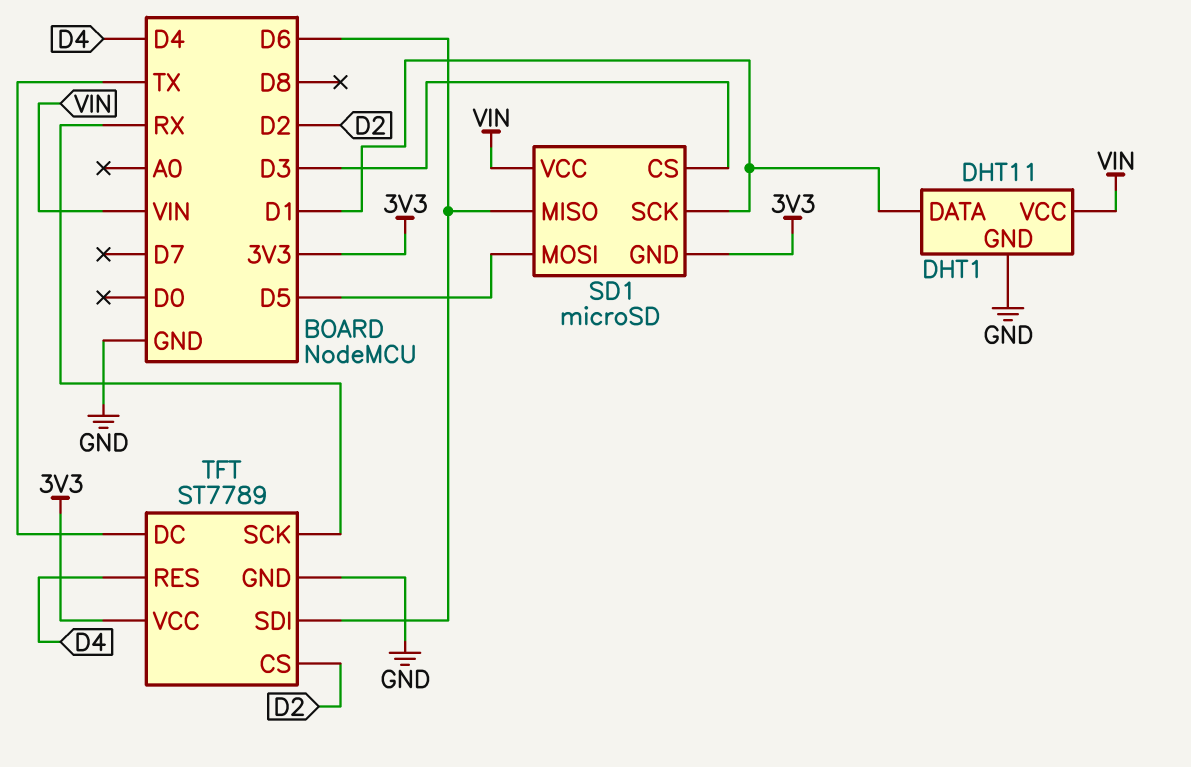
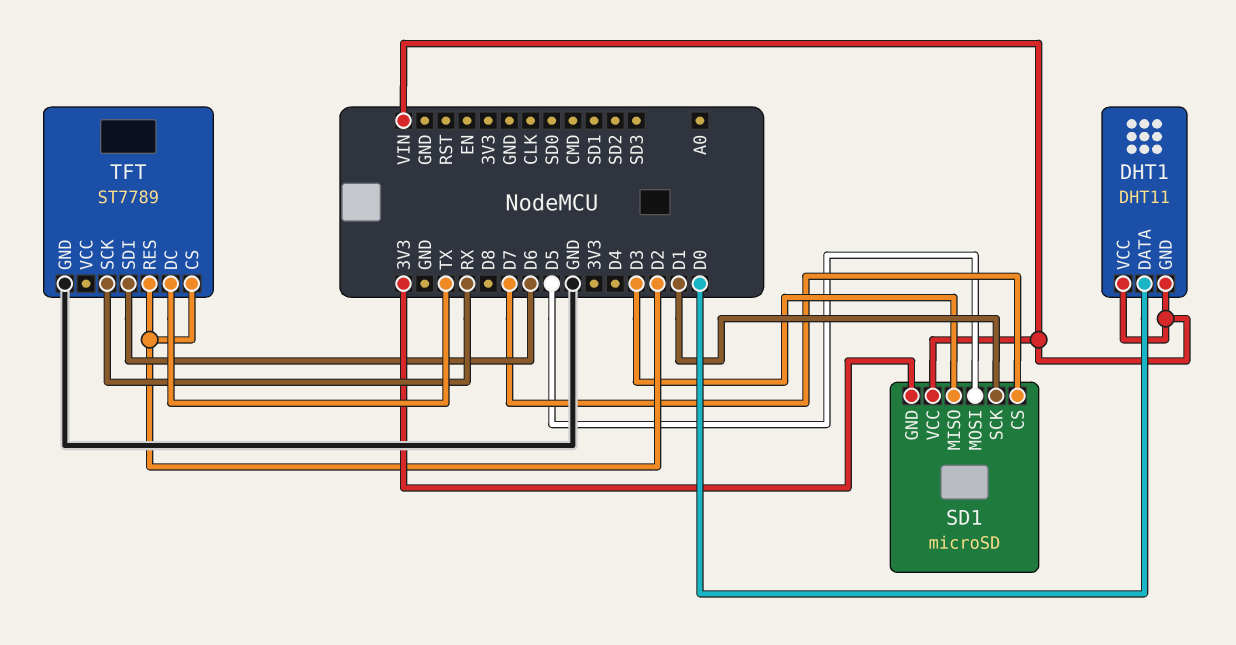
DHT1 pin DATA: D1 -> D0
DHT1 pin GND: GND -> VIN
SD1 pin CS: D3 -> D7
SD1 pin MISO: D6 -> D3
TFT pin RES: D4 -> D2
TFT pin VCC: 3V3 -> none

